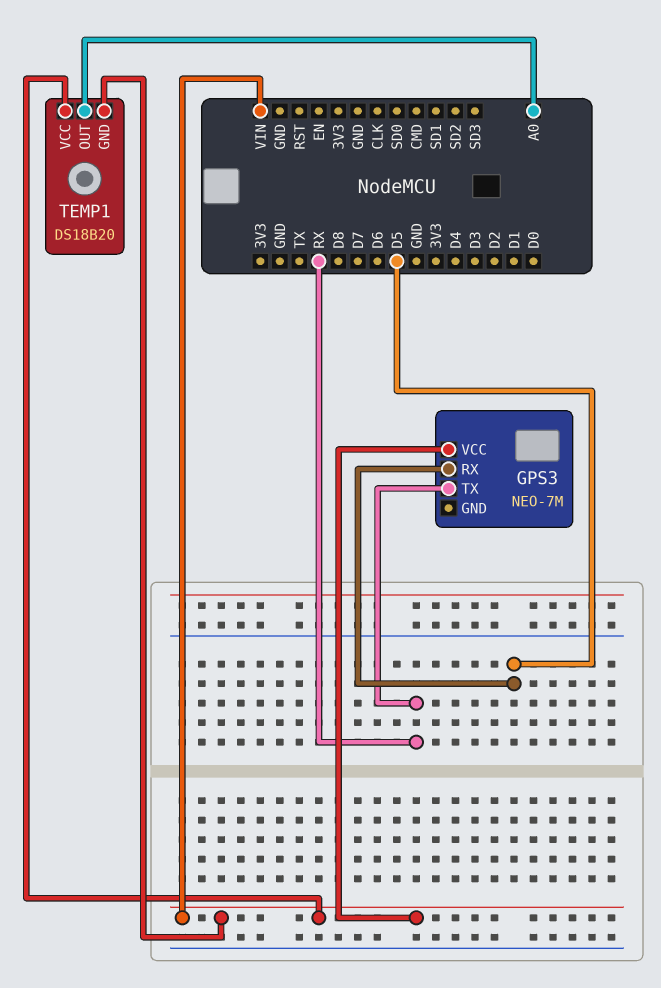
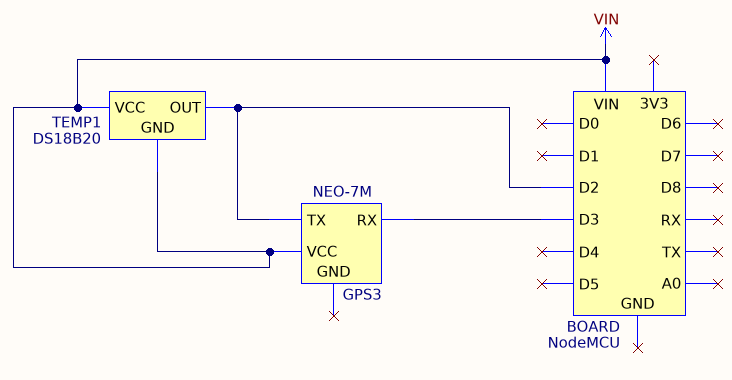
GPS3 pin RX: D5 -> D3
GPS3 pin TX: RX -> D2
TEMP1 pin OUT: A0 -> D2

